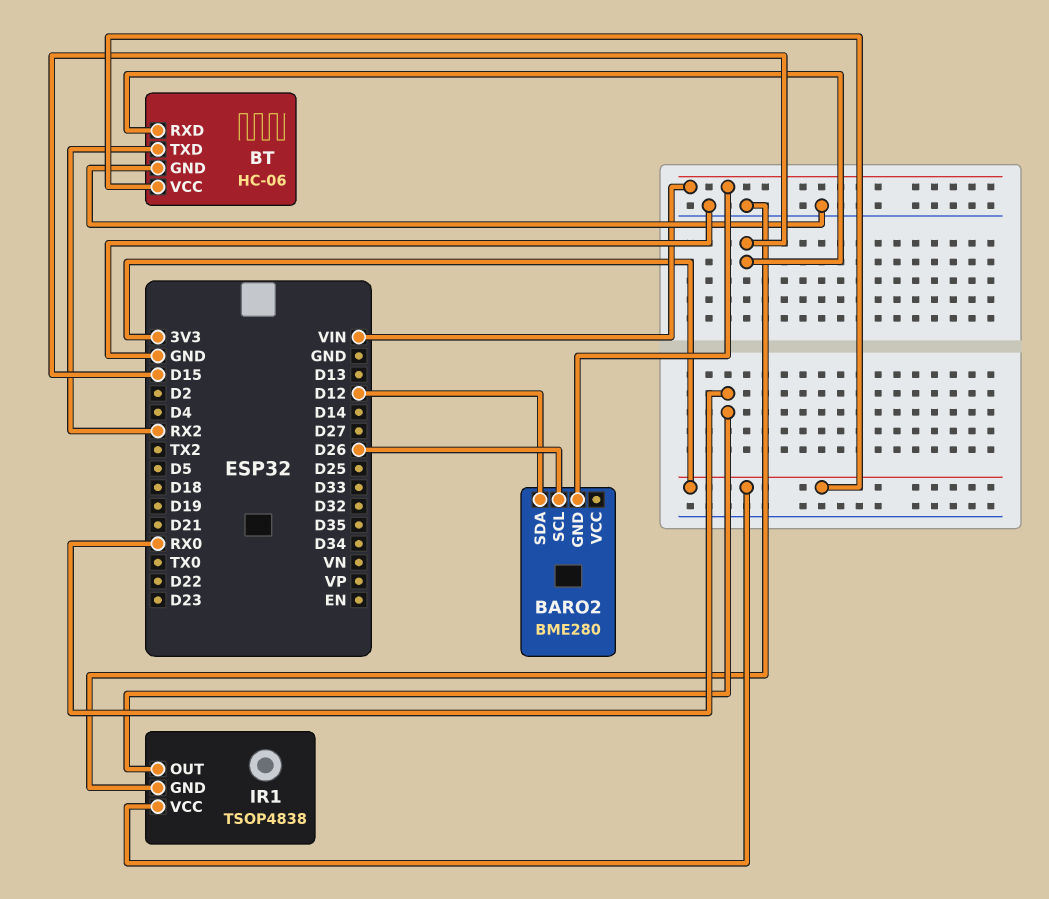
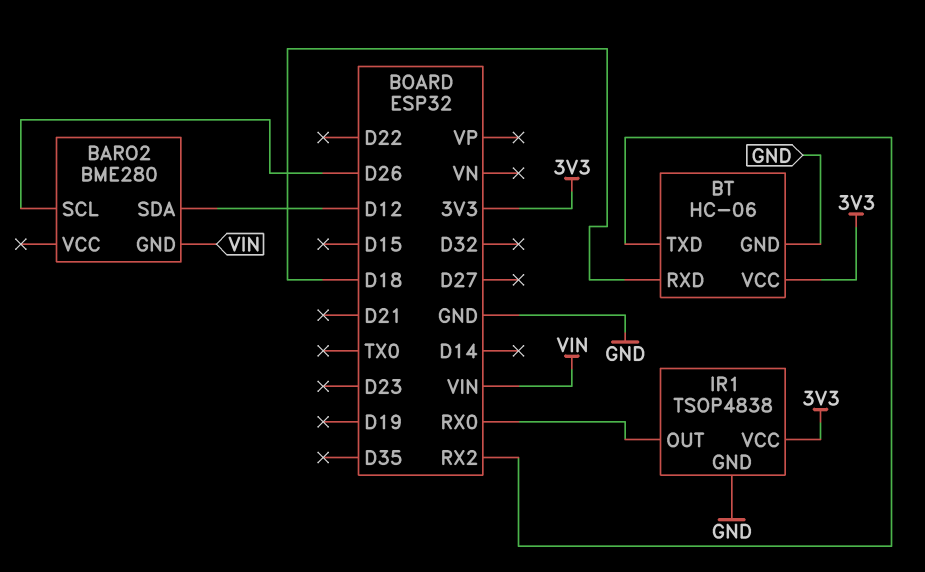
BT pin RXD: D15 -> D18

